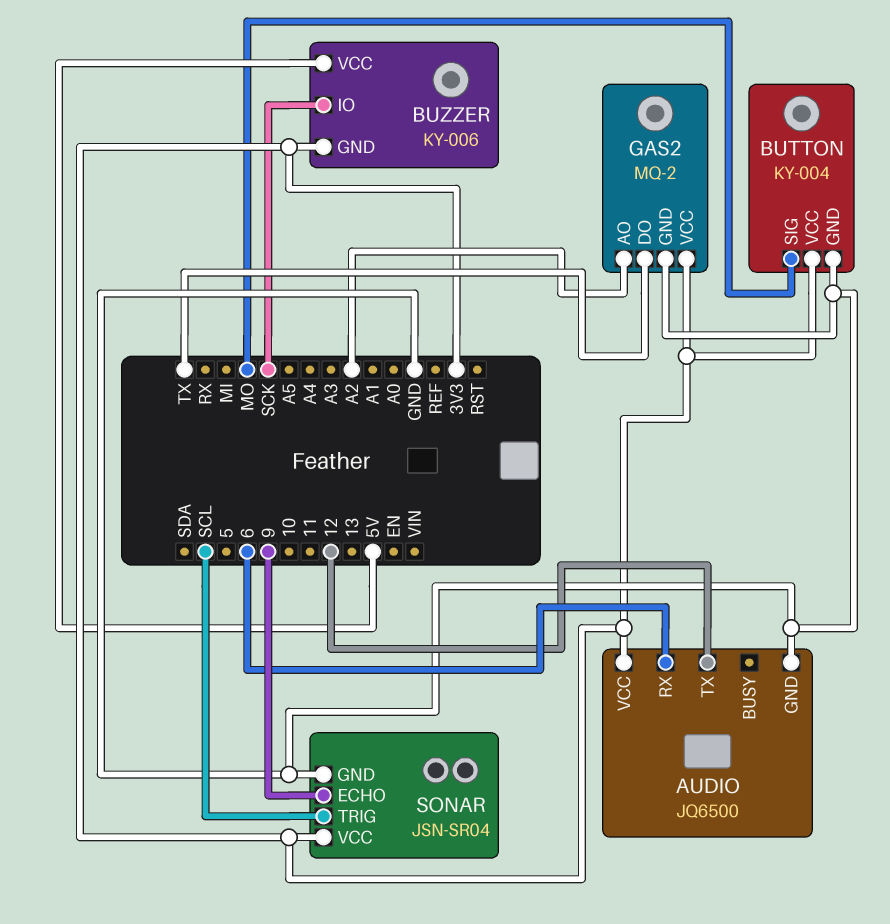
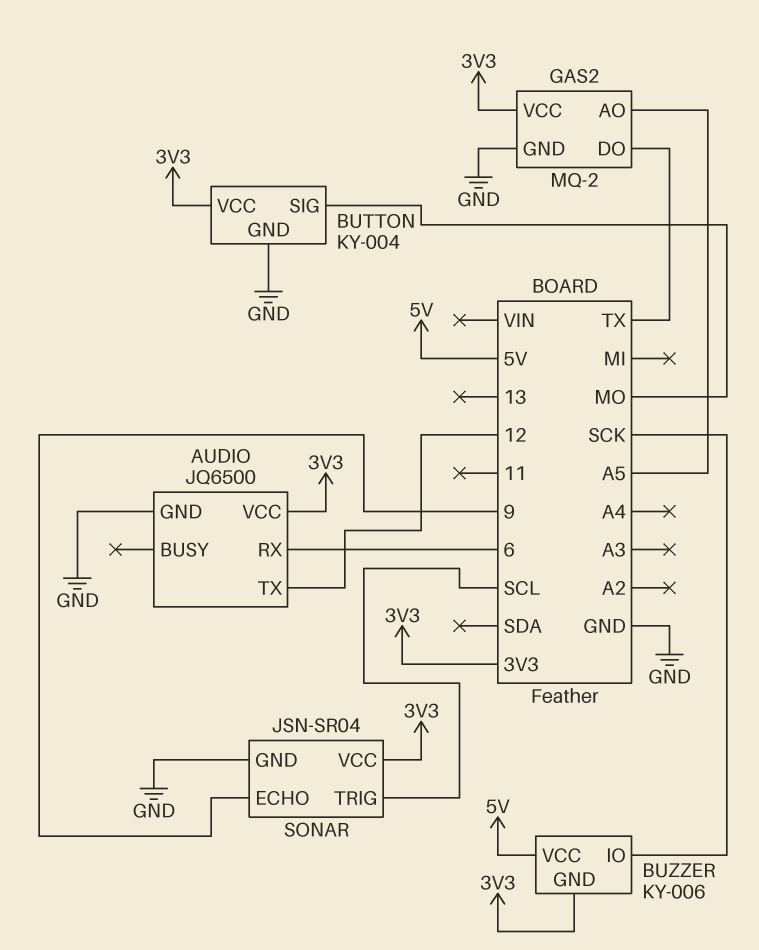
GAS2 pin AO: A2 -> A5

